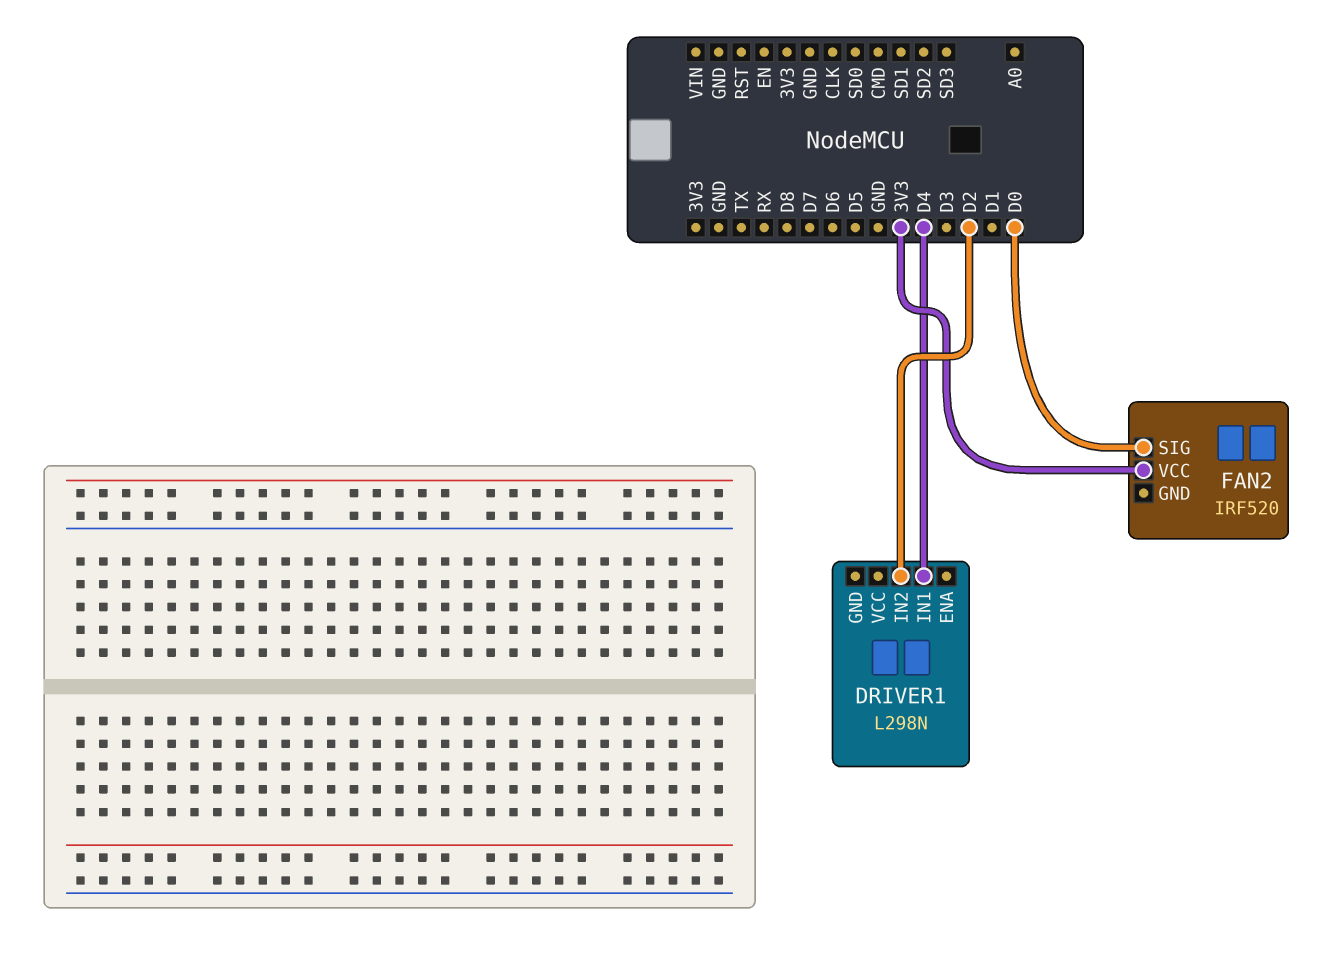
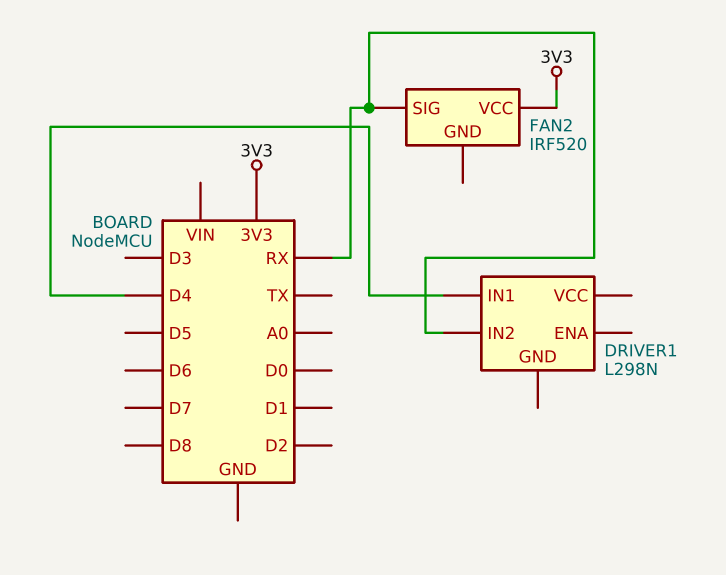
DRIVER1 pin IN2: D2 -> RX
FAN2 pin SIG: D0 -> RX

